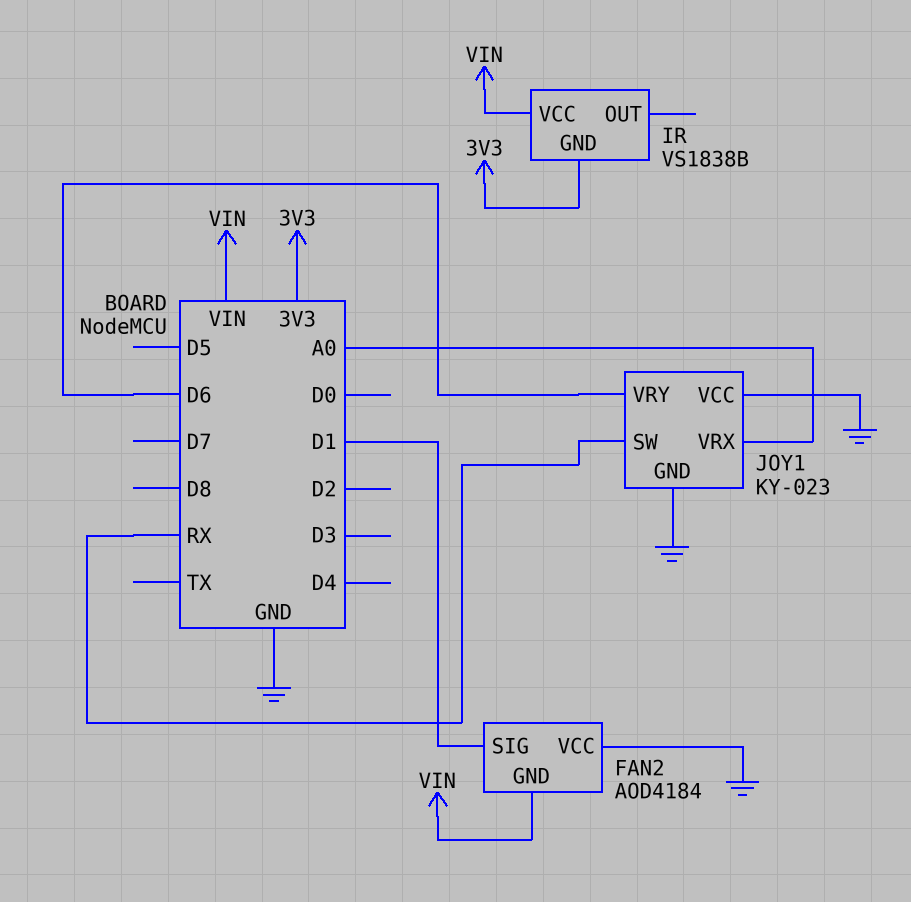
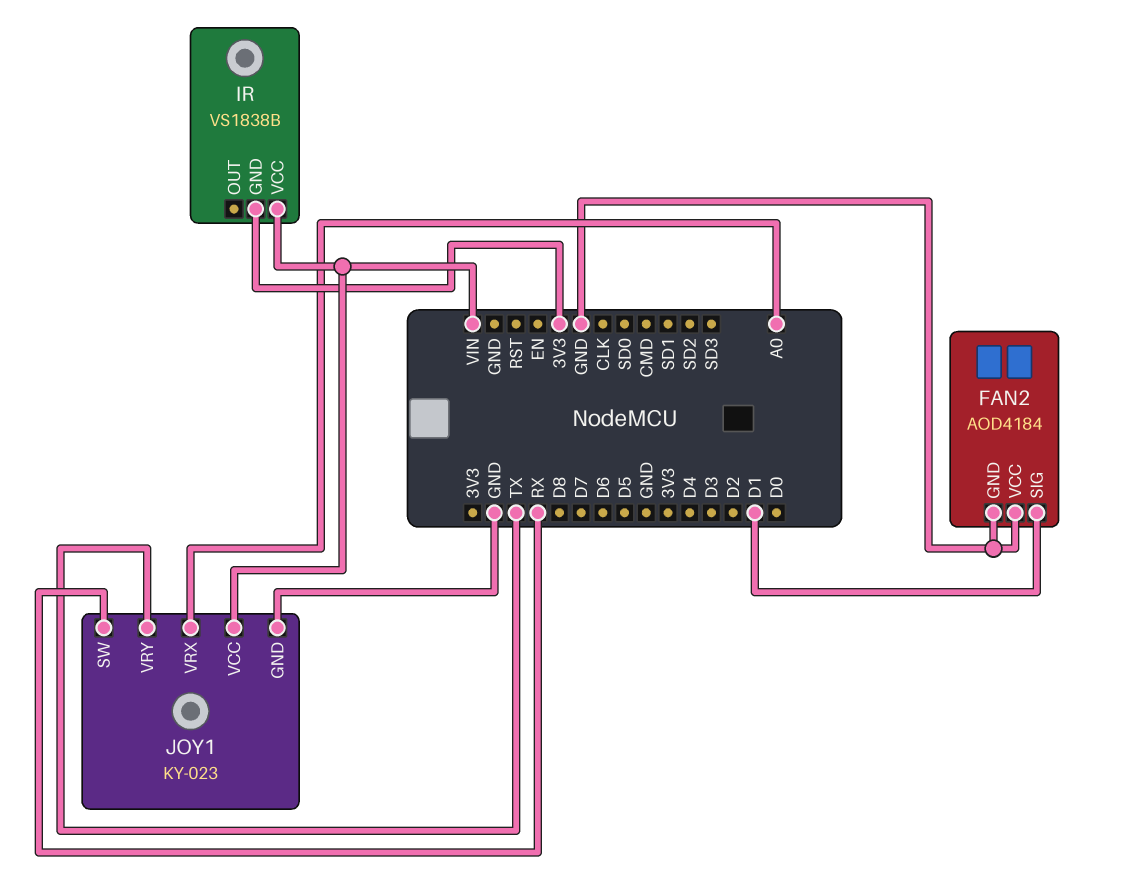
FAN2 pin GND: VIN -> GND
JOY1 pin VCC: GND -> VIN
JOY1 pin VRY: D6 -> TX

